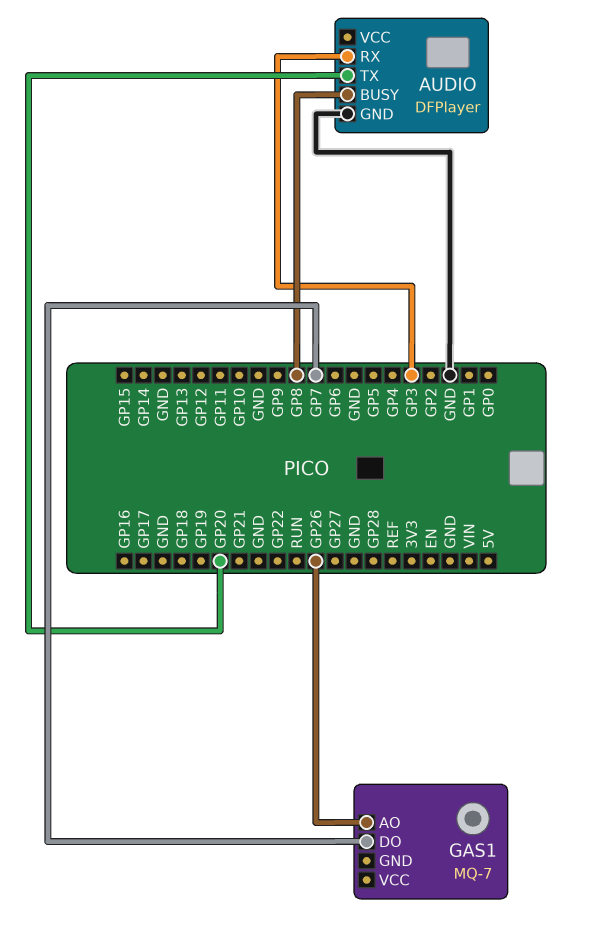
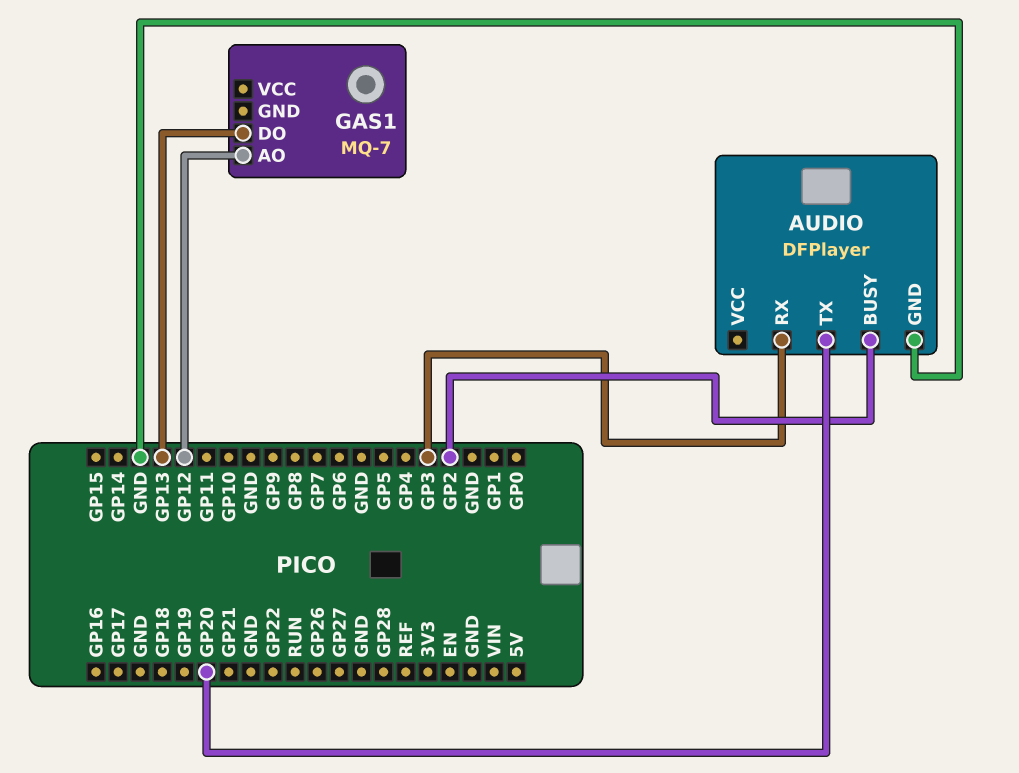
AUDIO pin BUSY: GP8 -> GP2
GAS1 pin AO: GP26 -> GP12
GAS1 pin DO: GP7 -> GP13

